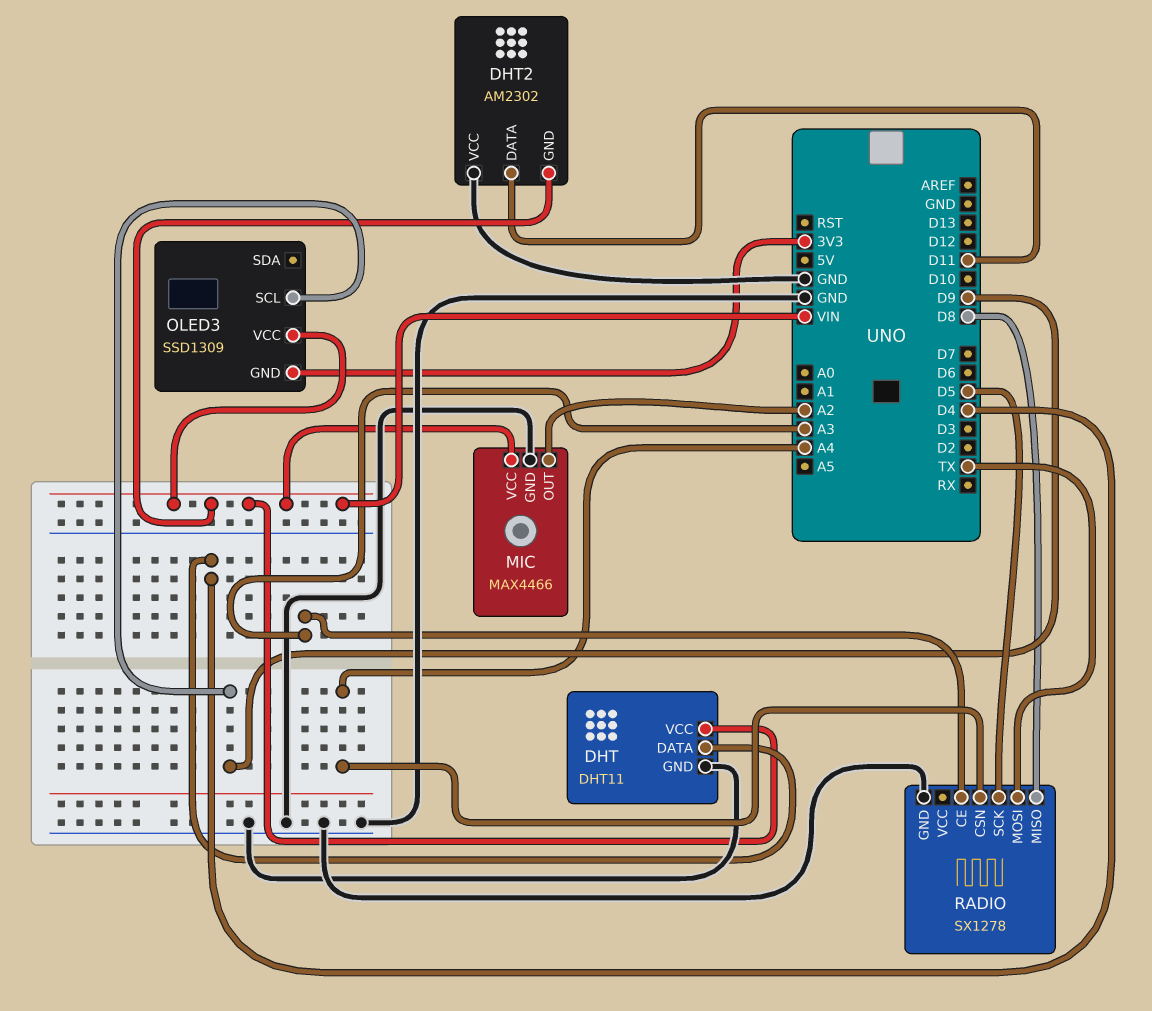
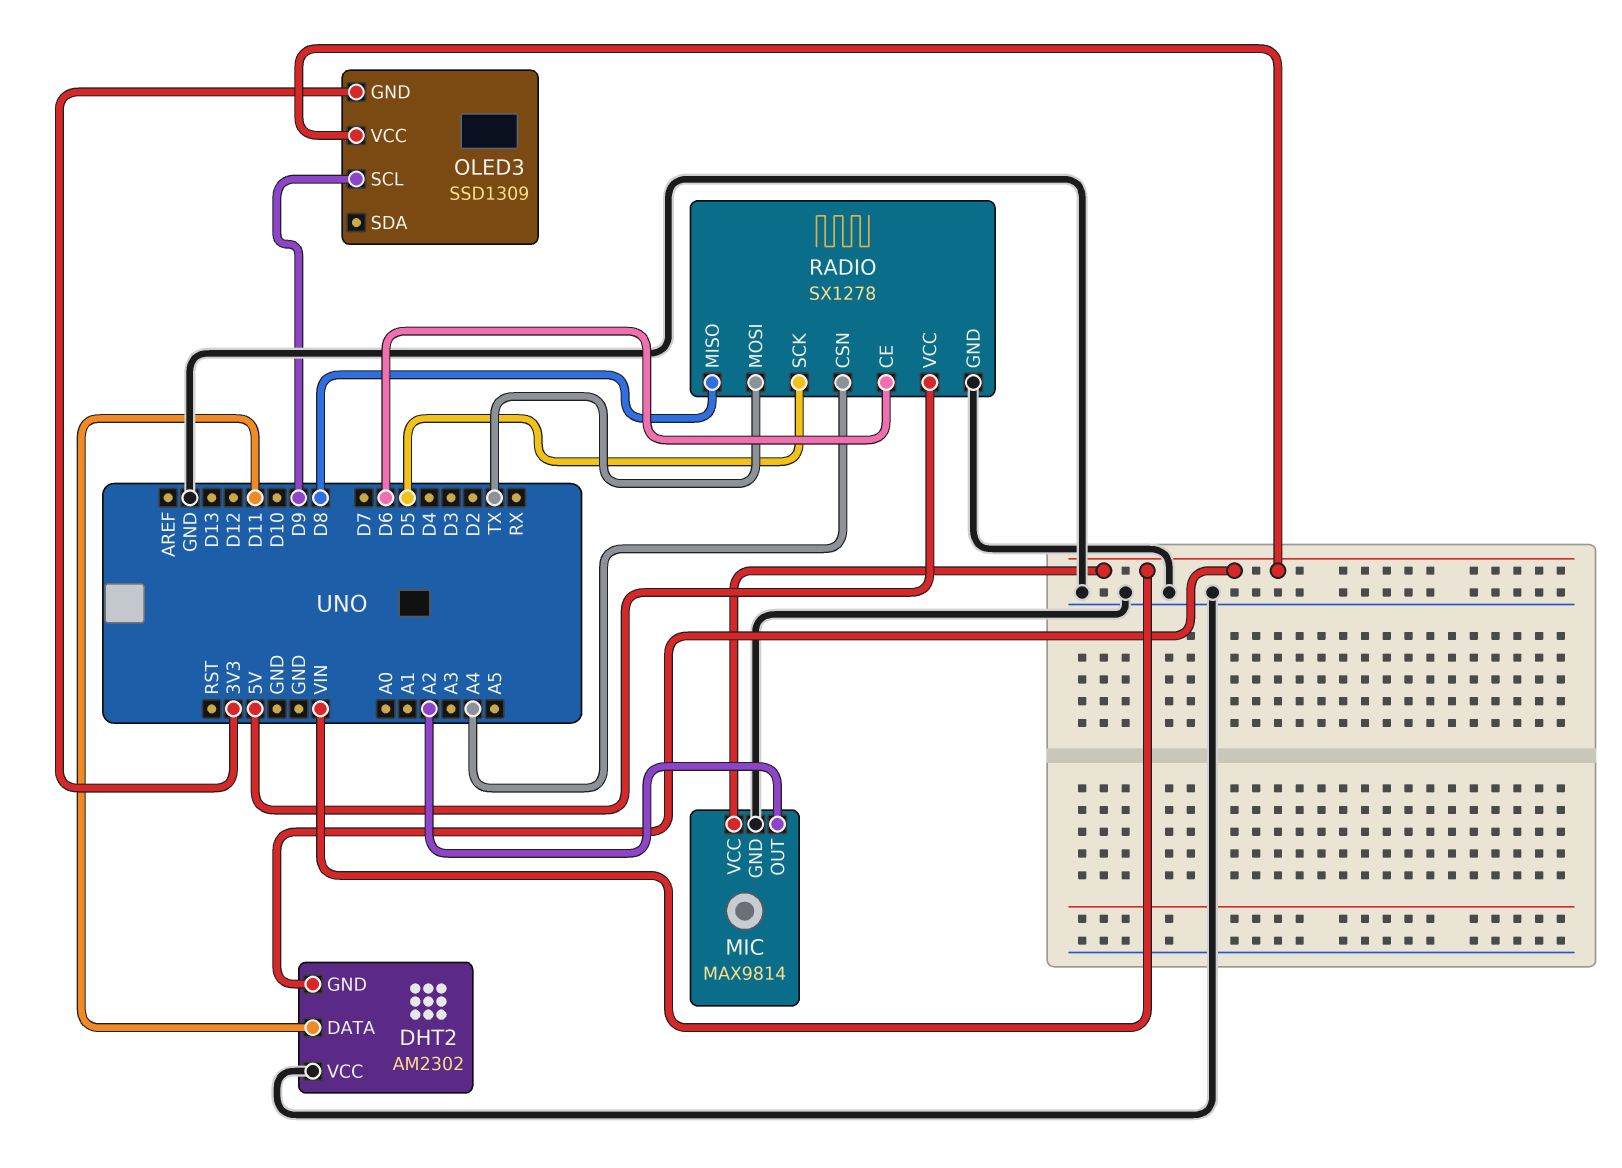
DHT: DHT11 -> none
DHT pin DATA: D4 -> none
DHT pin GND: GND -> none
DHT pin VCC: VIN -> none
MIC: MAX4466 -> MAX9814
RADIO pin CE: A3 -> D6
RADIO pin VCC: none -> 5V

